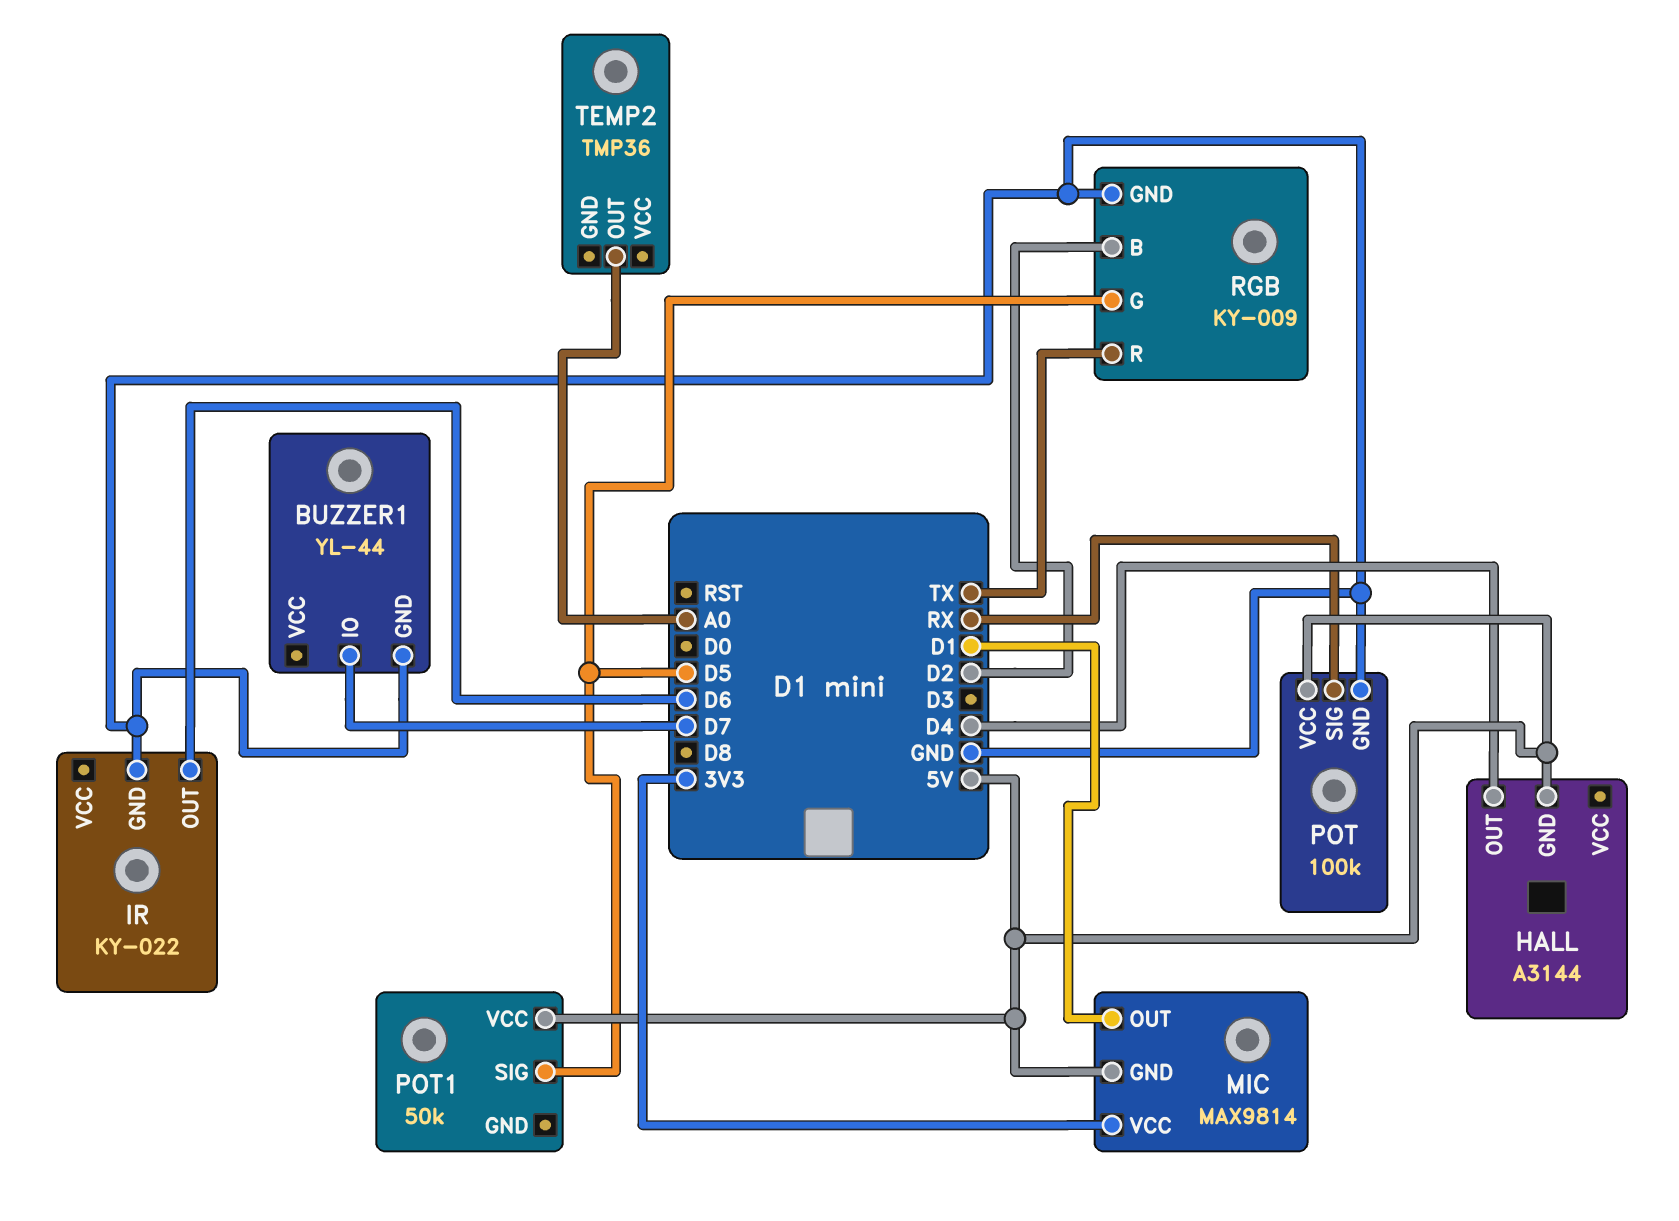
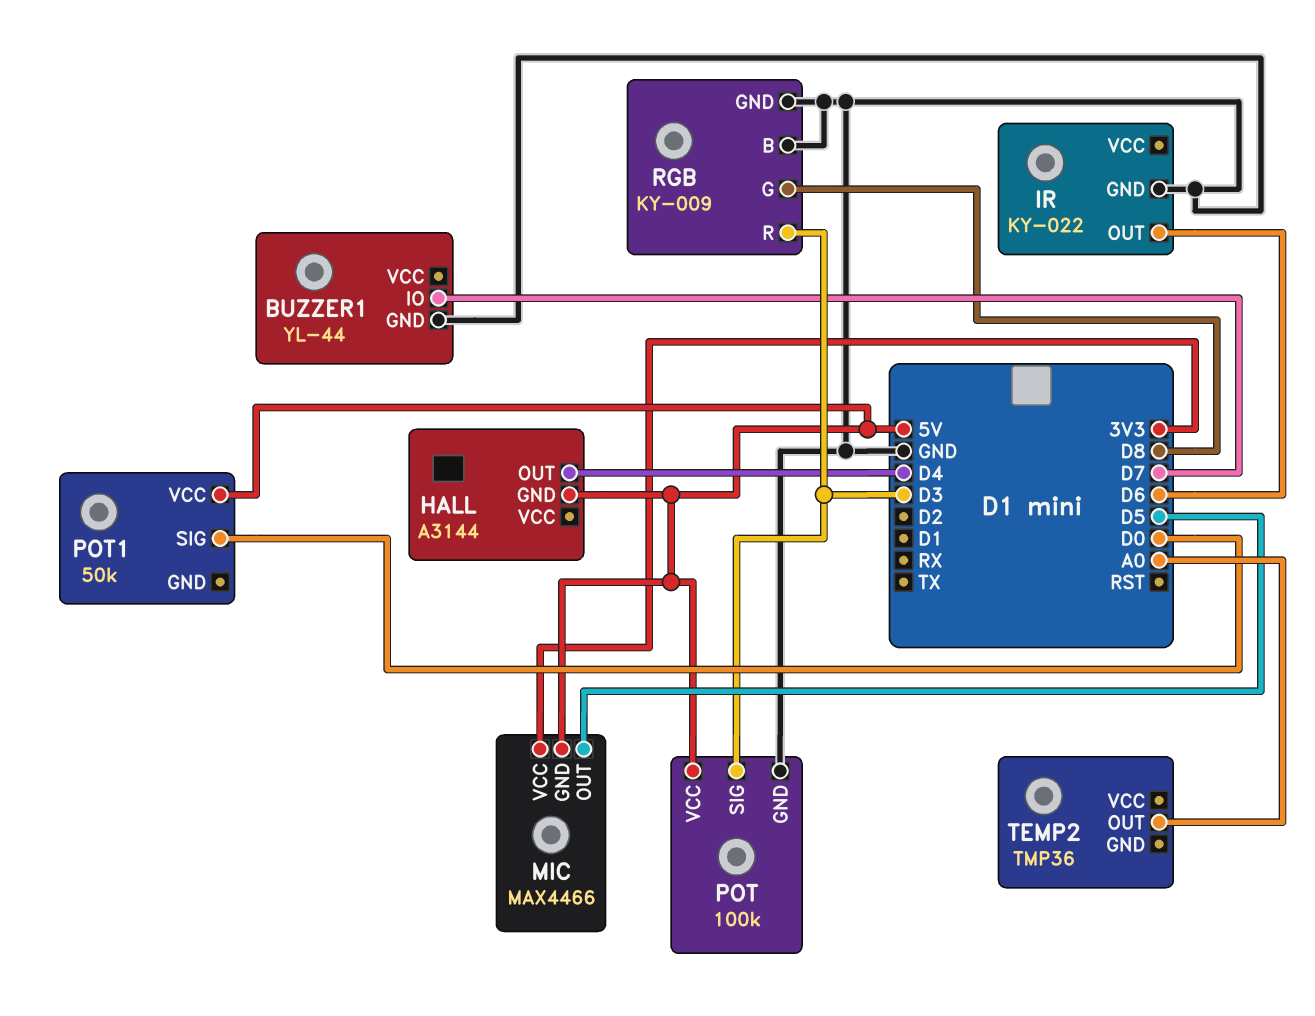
MIC: MAX9814 -> MAX4466
MIC pin OUT: D1 -> D5
POT pin SIG: RX -> D3
POT1 pin SIG: D5 -> D0
RGB pin B: D2 -> GND
RGB pin G: D5 -> D8
RGB pin R: TX -> D3

